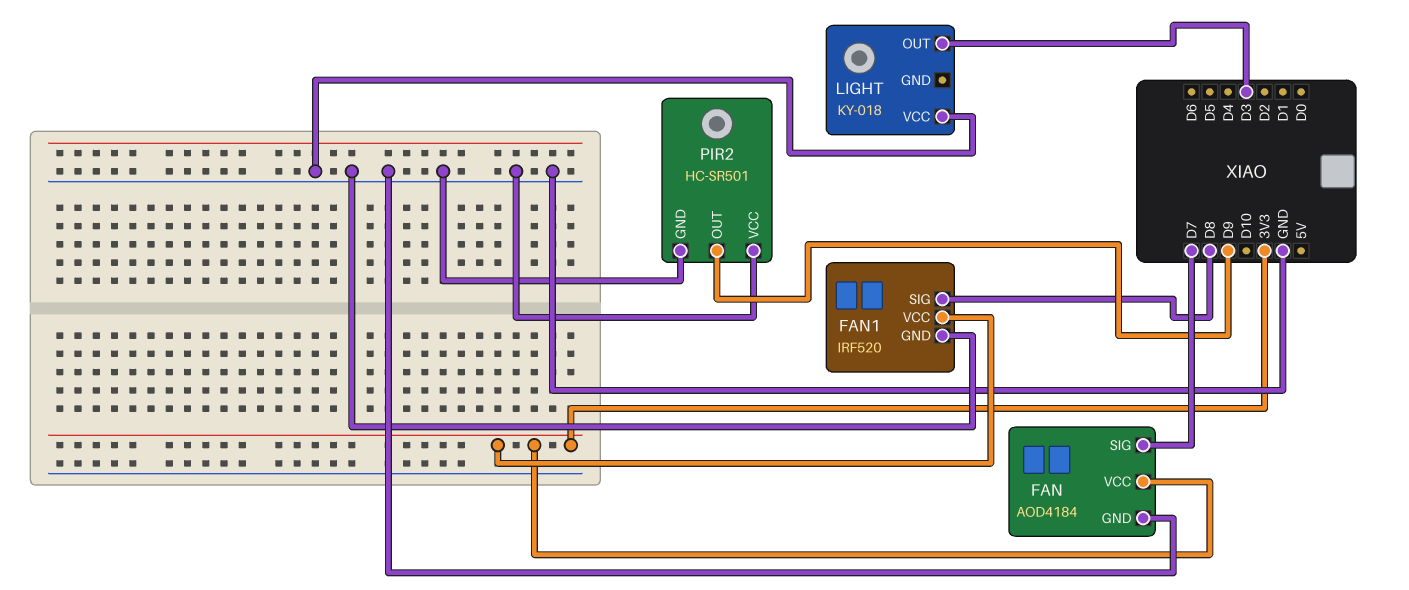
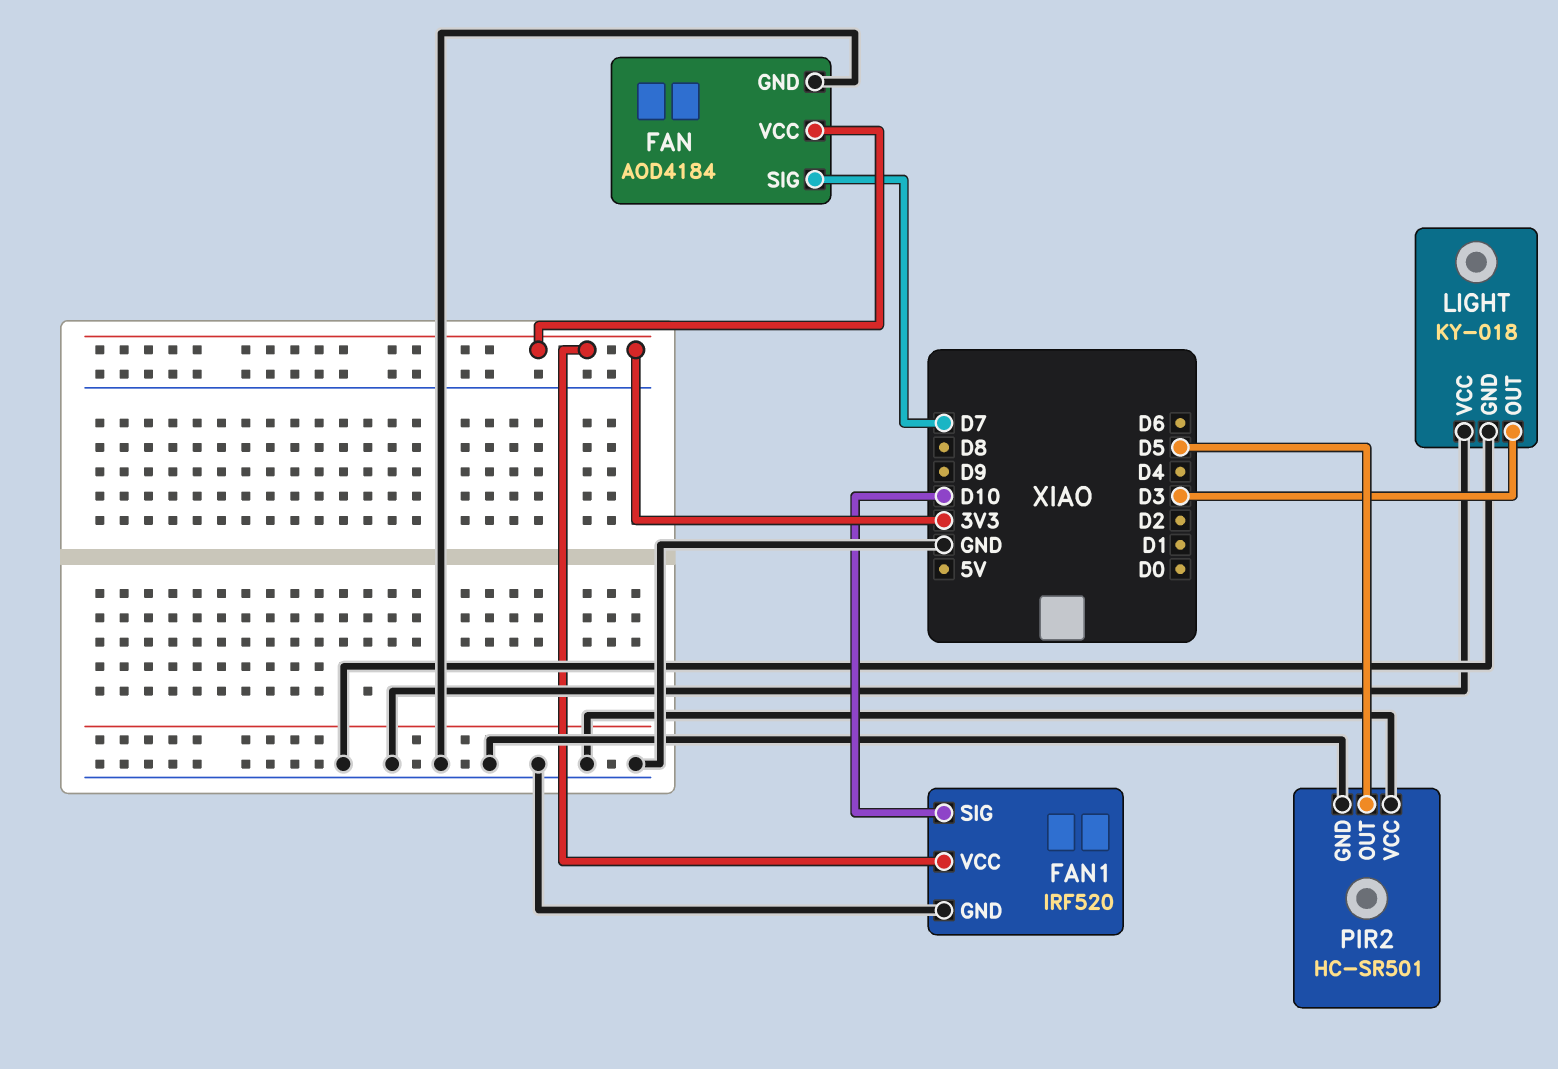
FAN1 pin SIG: D8 -> D10
LIGHT pin GND: none -> GND
PIR2 pin OUT: D9 -> D5

